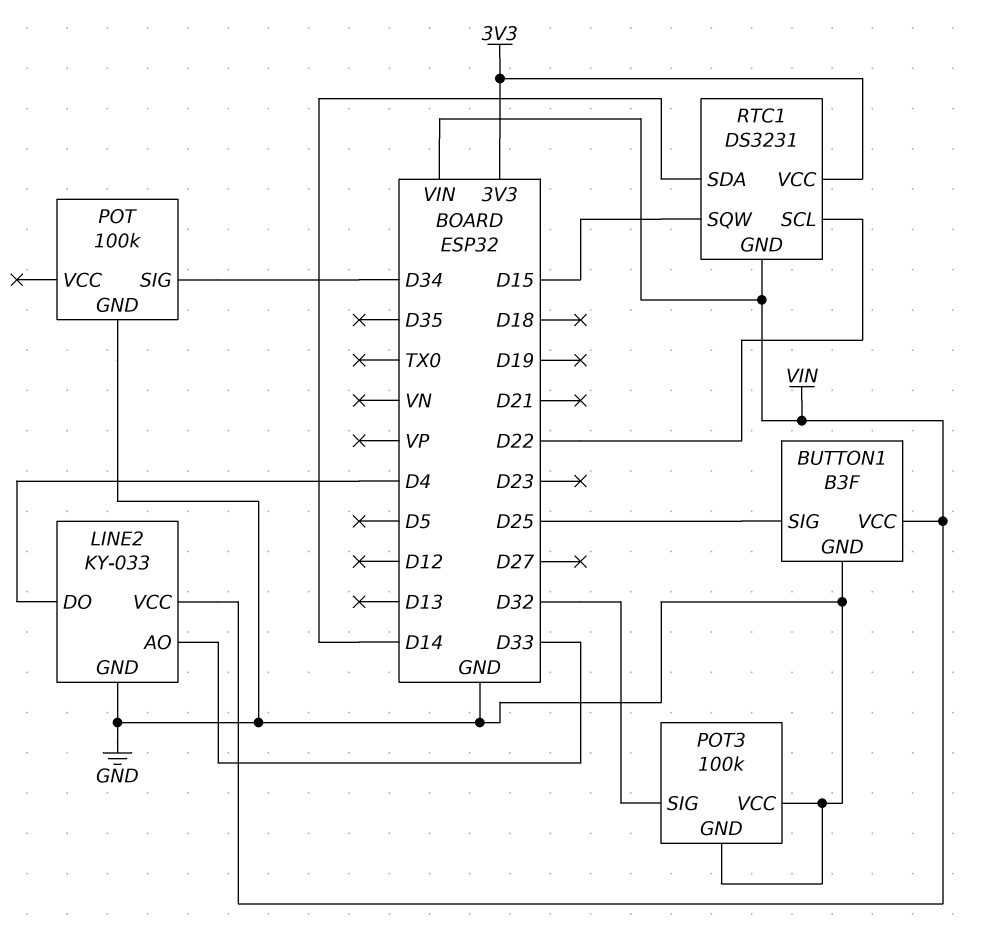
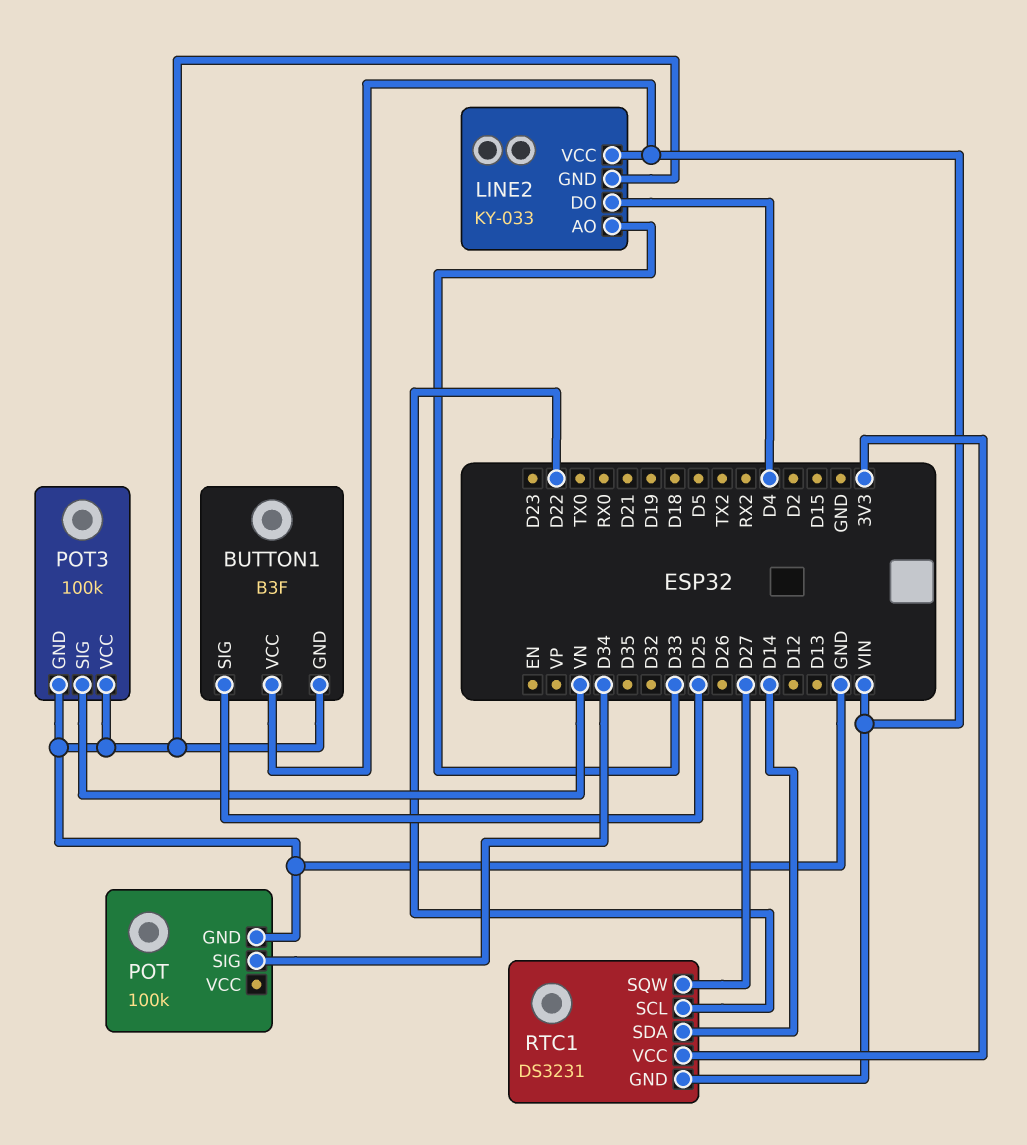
POT3 pin SIG: D32 -> VN
RTC1 pin SQW: D15 -> D27

